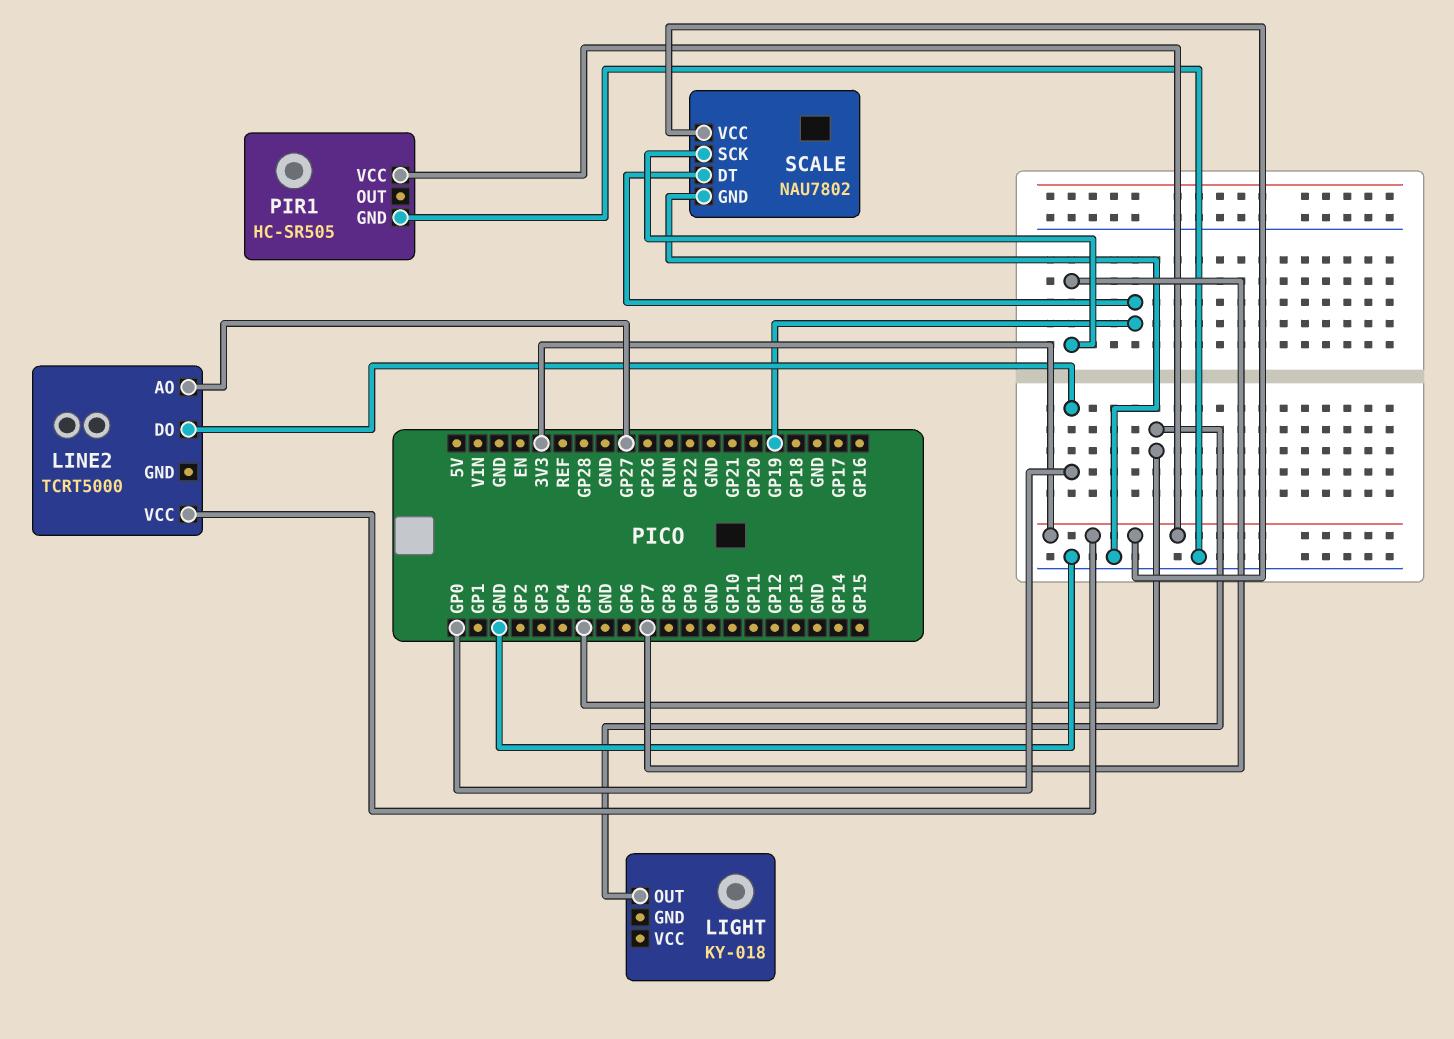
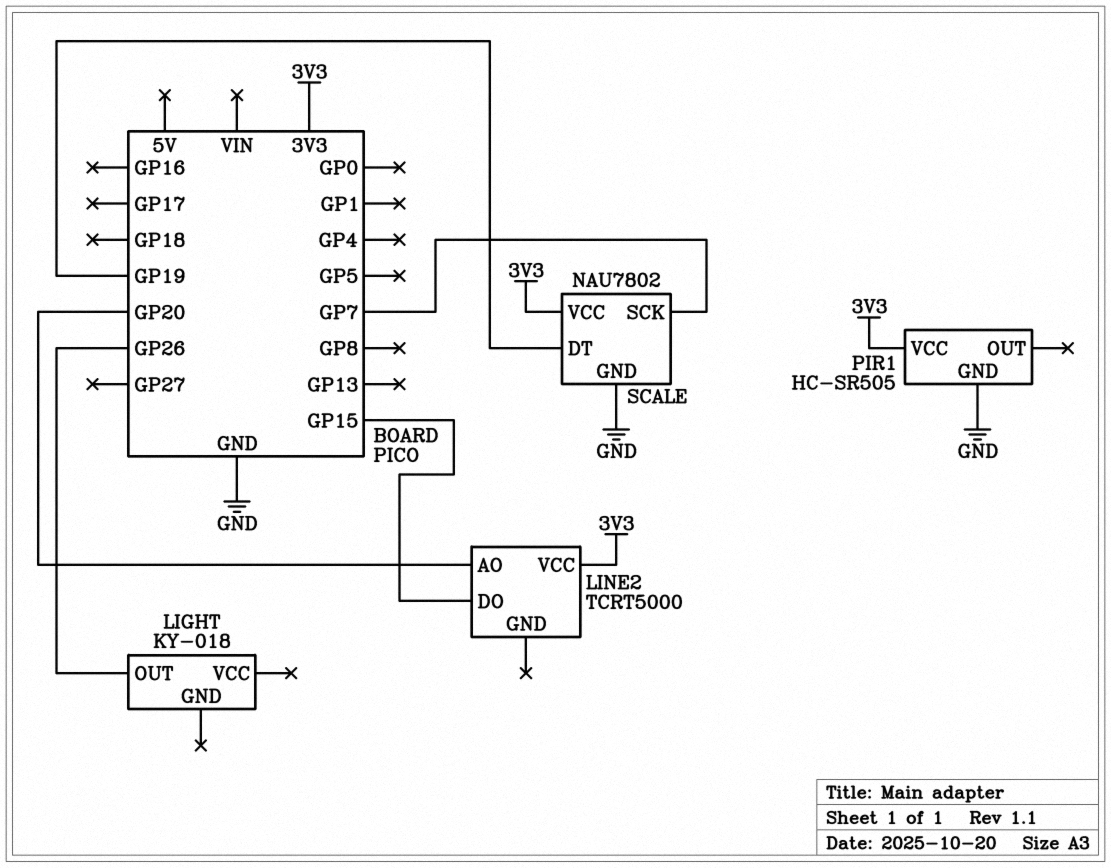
LIGHT pin OUT: GP5 -> GP26
LINE2 pin AO: GP27 -> GP20
LINE2 pin DO: GP0 -> GP15

